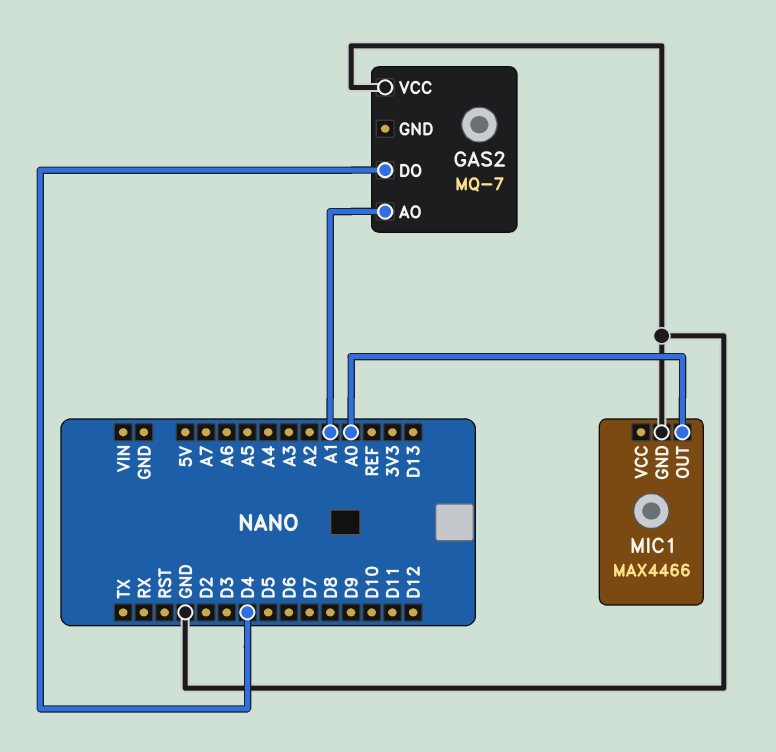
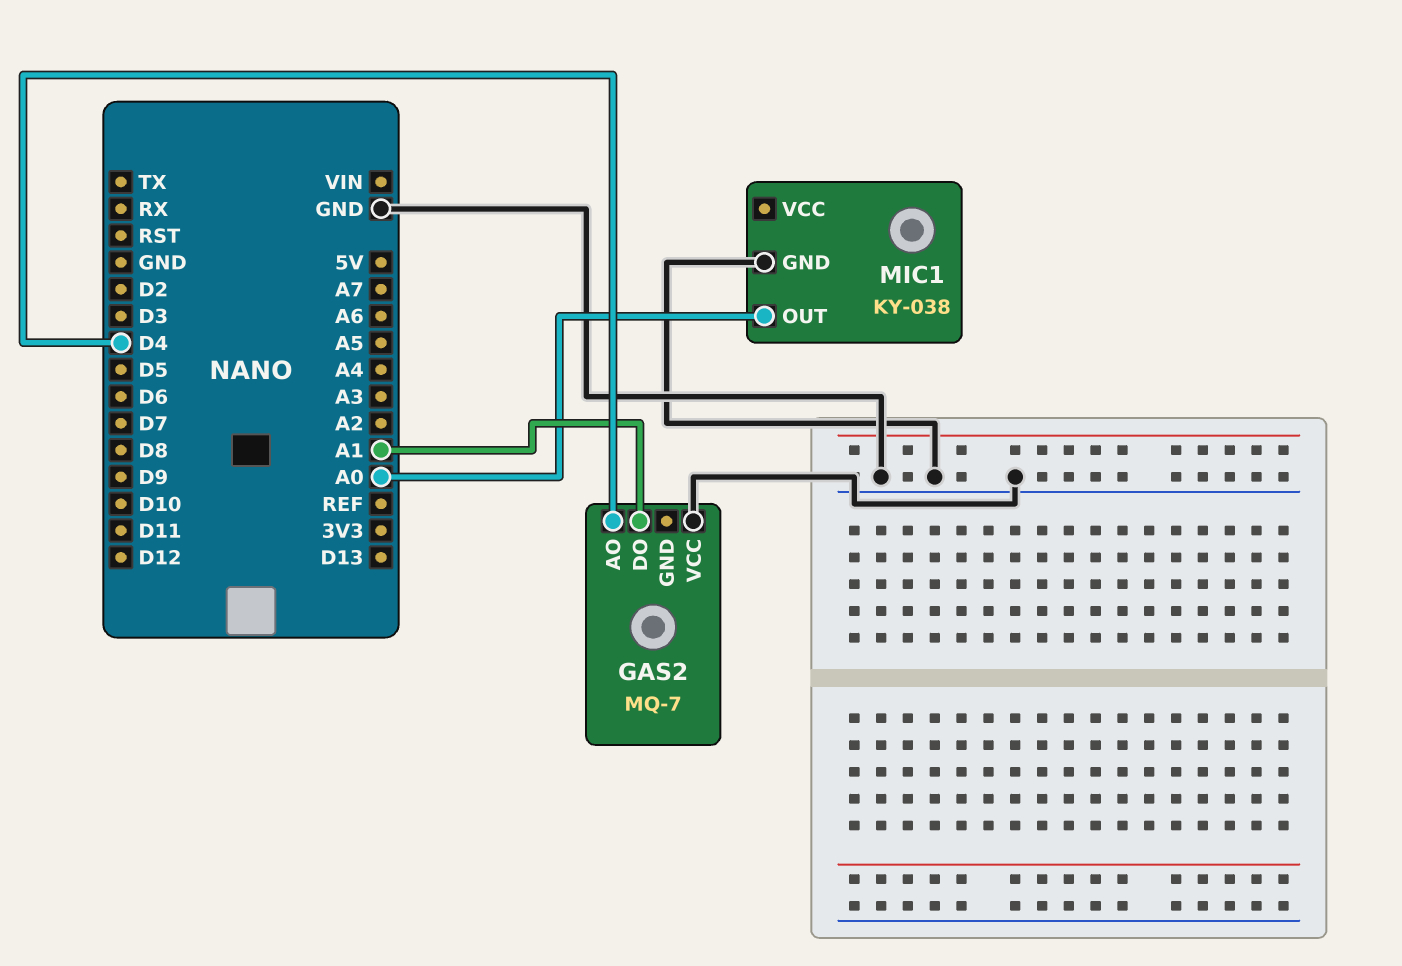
GAS2 pin AO: A1 -> D4
GAS2 pin DO: D4 -> A1
MIC1: MAX4466 -> KY-038

